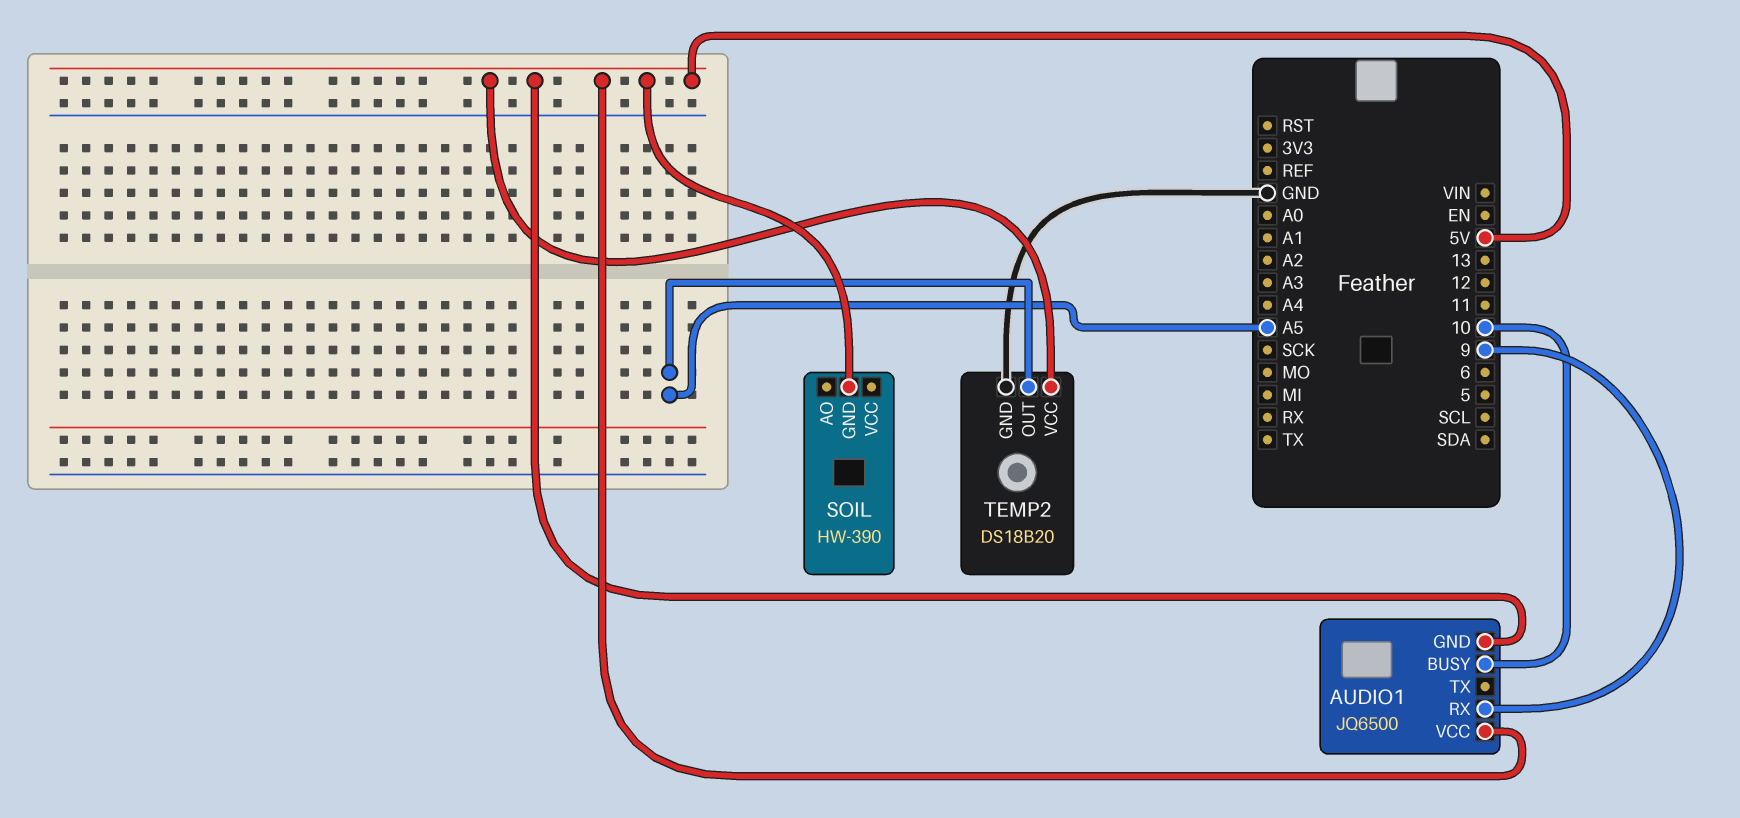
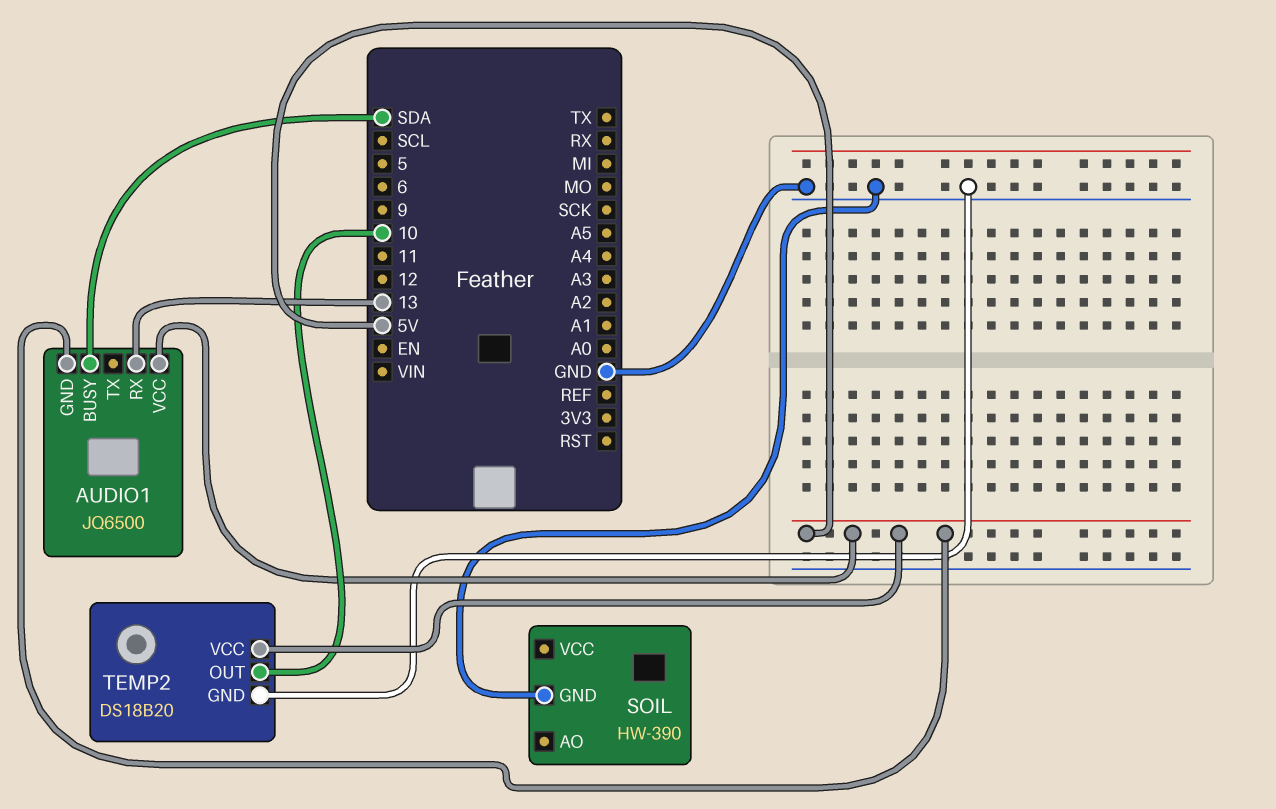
AUDIO1 pin BUSY: 10 -> SDA
AUDIO1 pin RX: 9 -> 13
SOIL pin GND: 5V -> GND
TEMP2 pin OUT: A5 -> 10

